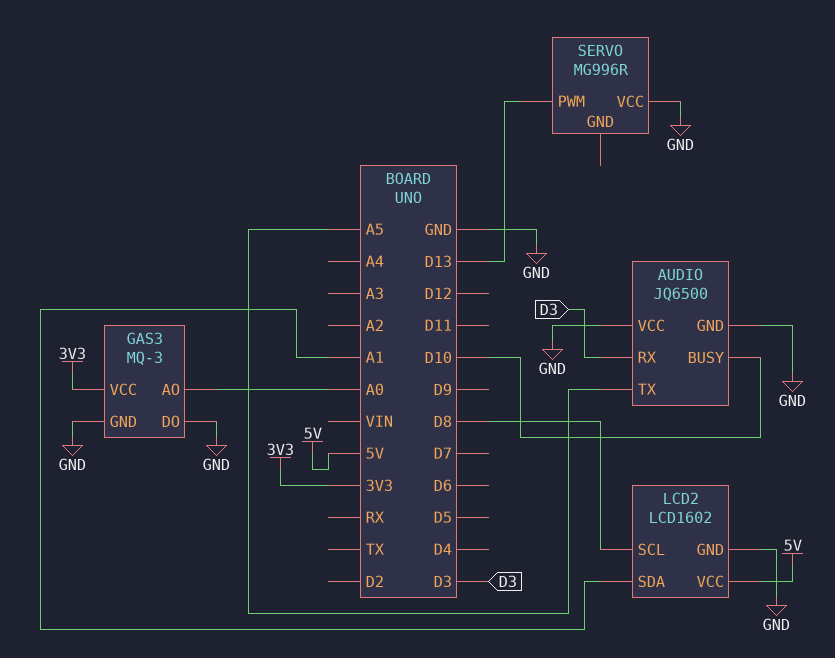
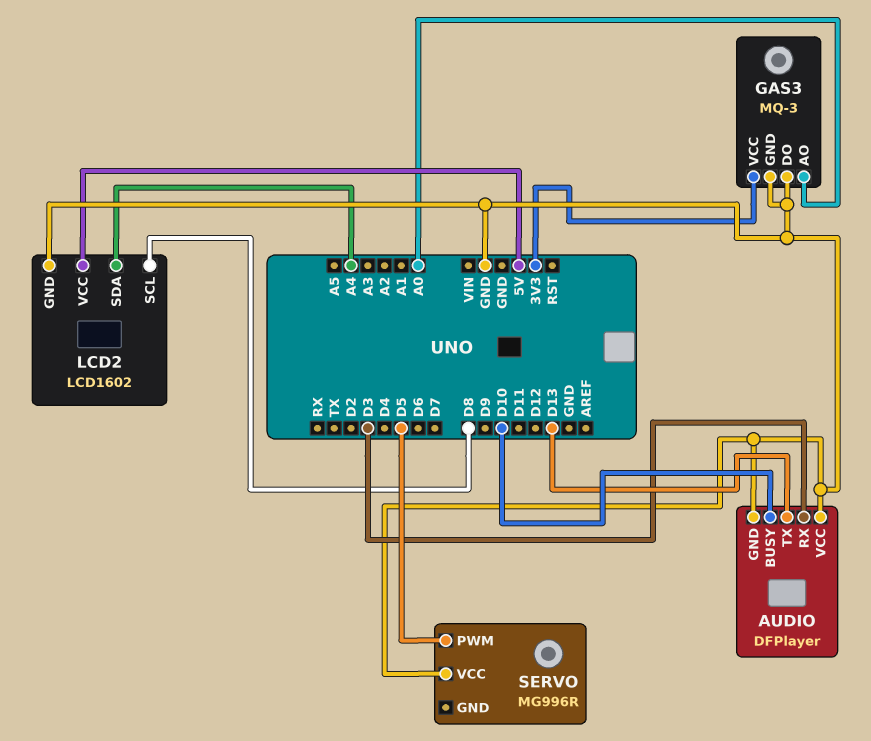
AUDIO: JQ6500 -> DFPlayer
AUDIO pin TX: A5 -> D13
LCD2 pin SDA: A1 -> A4
SERVO pin PWM: D13 -> D5

